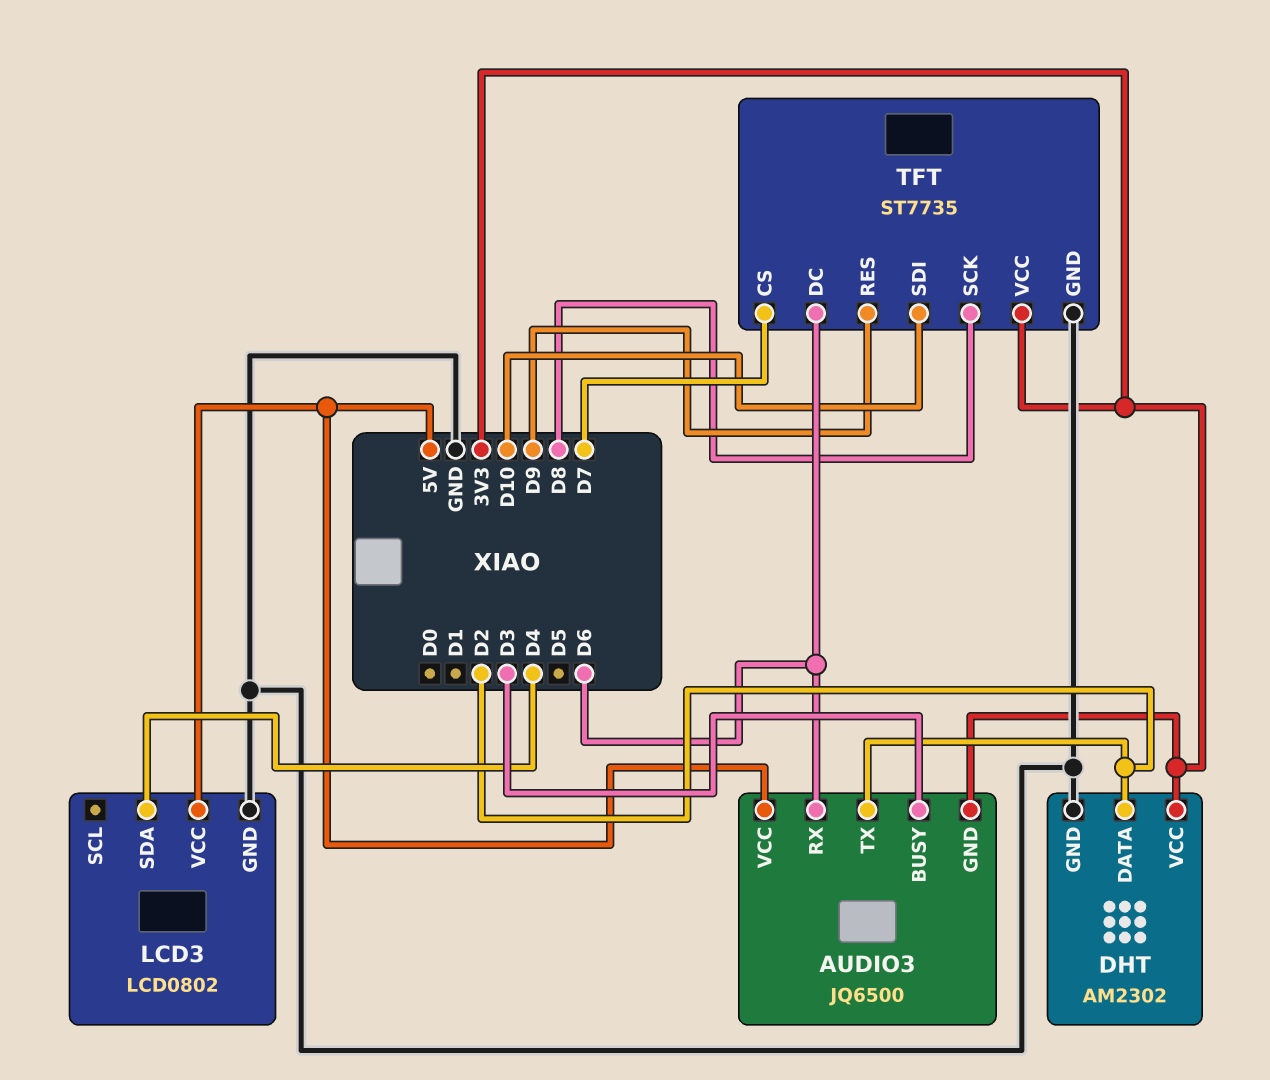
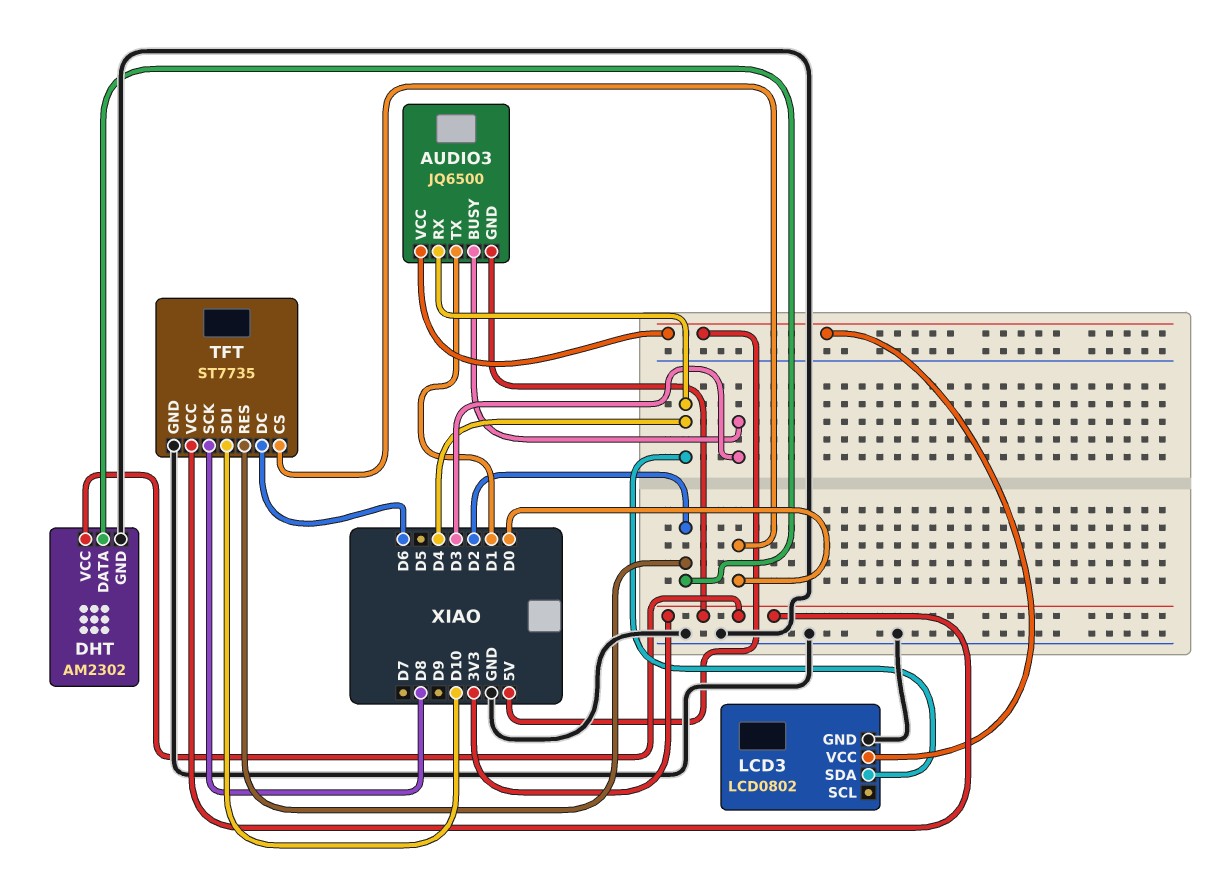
AUDIO3 pin RX: D6 -> D4
AUDIO3 pin TX: D2 -> D1
TFT pin CS: D7 -> D0
TFT pin RES: D9 -> D2

